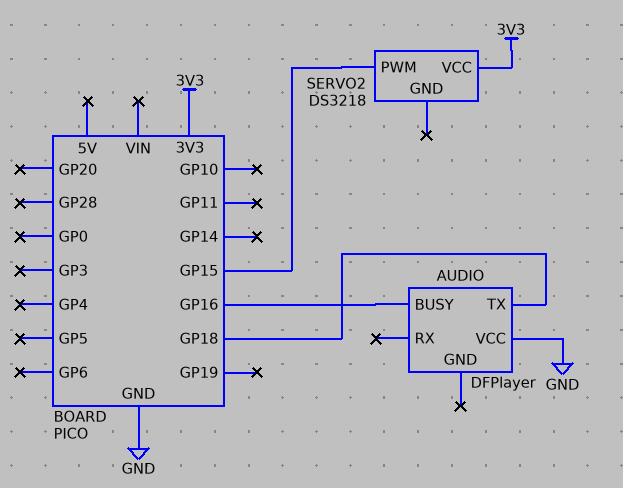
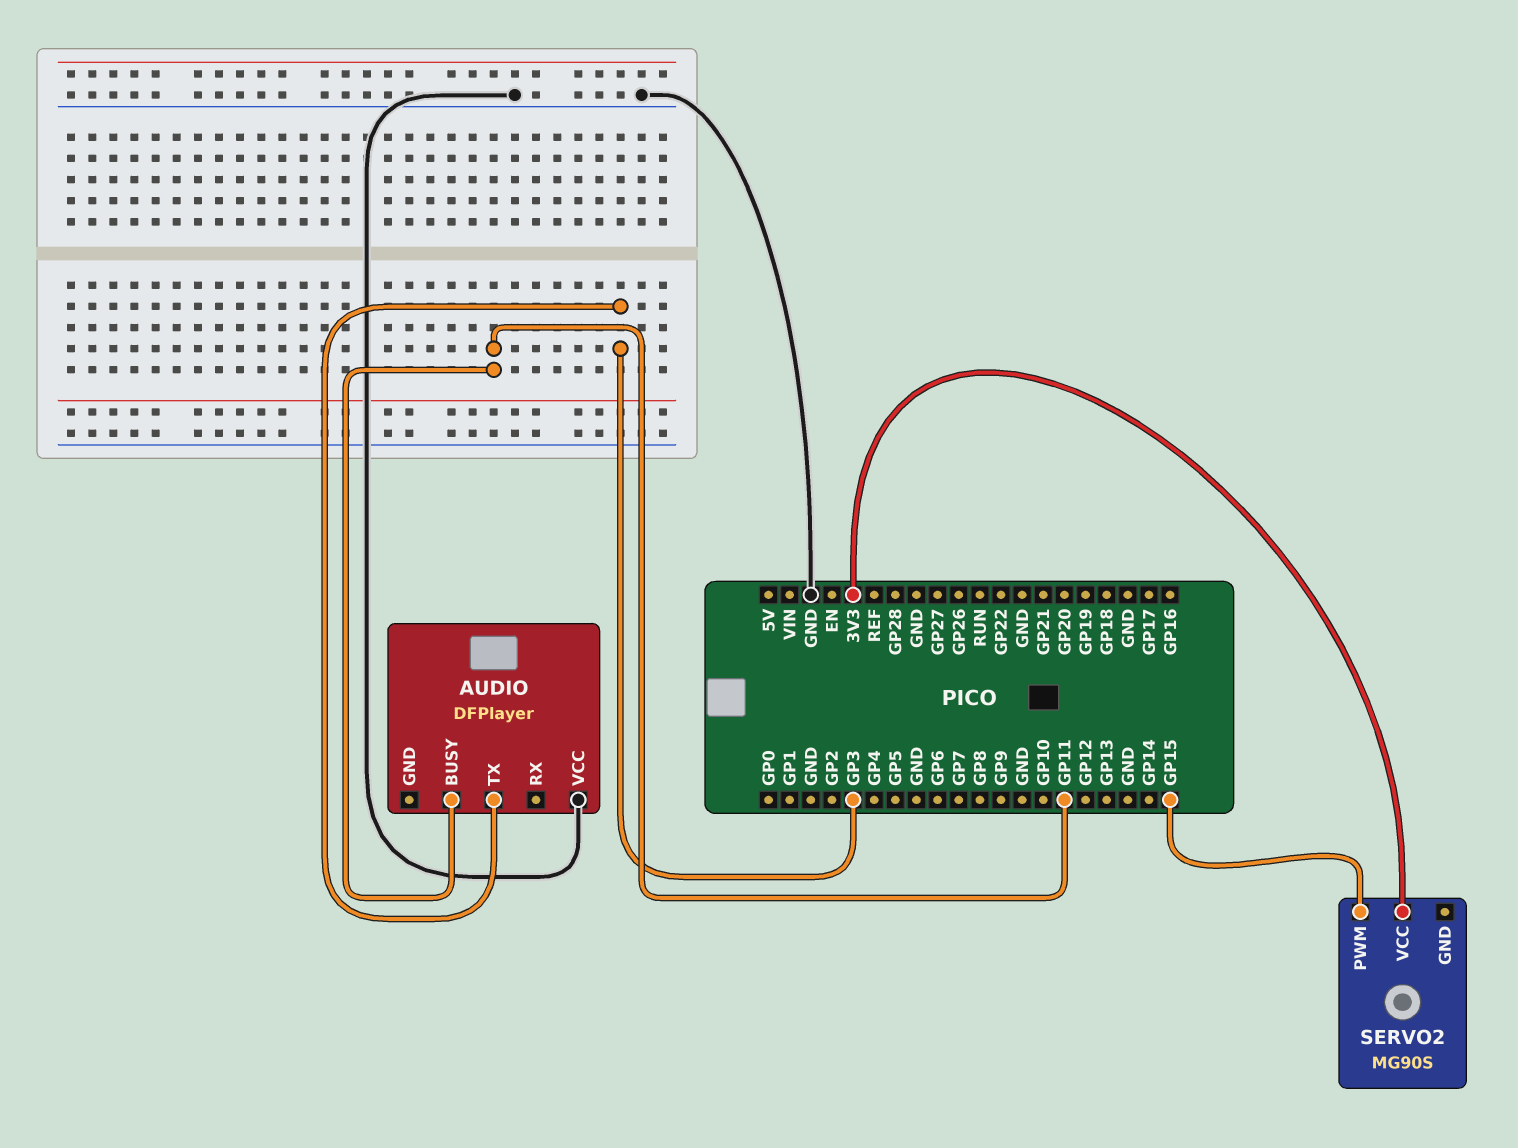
AUDIO pin BUSY: GP16 -> GP11
AUDIO pin TX: GP18 -> GP3
SERVO2: DS3218 -> MG90S

